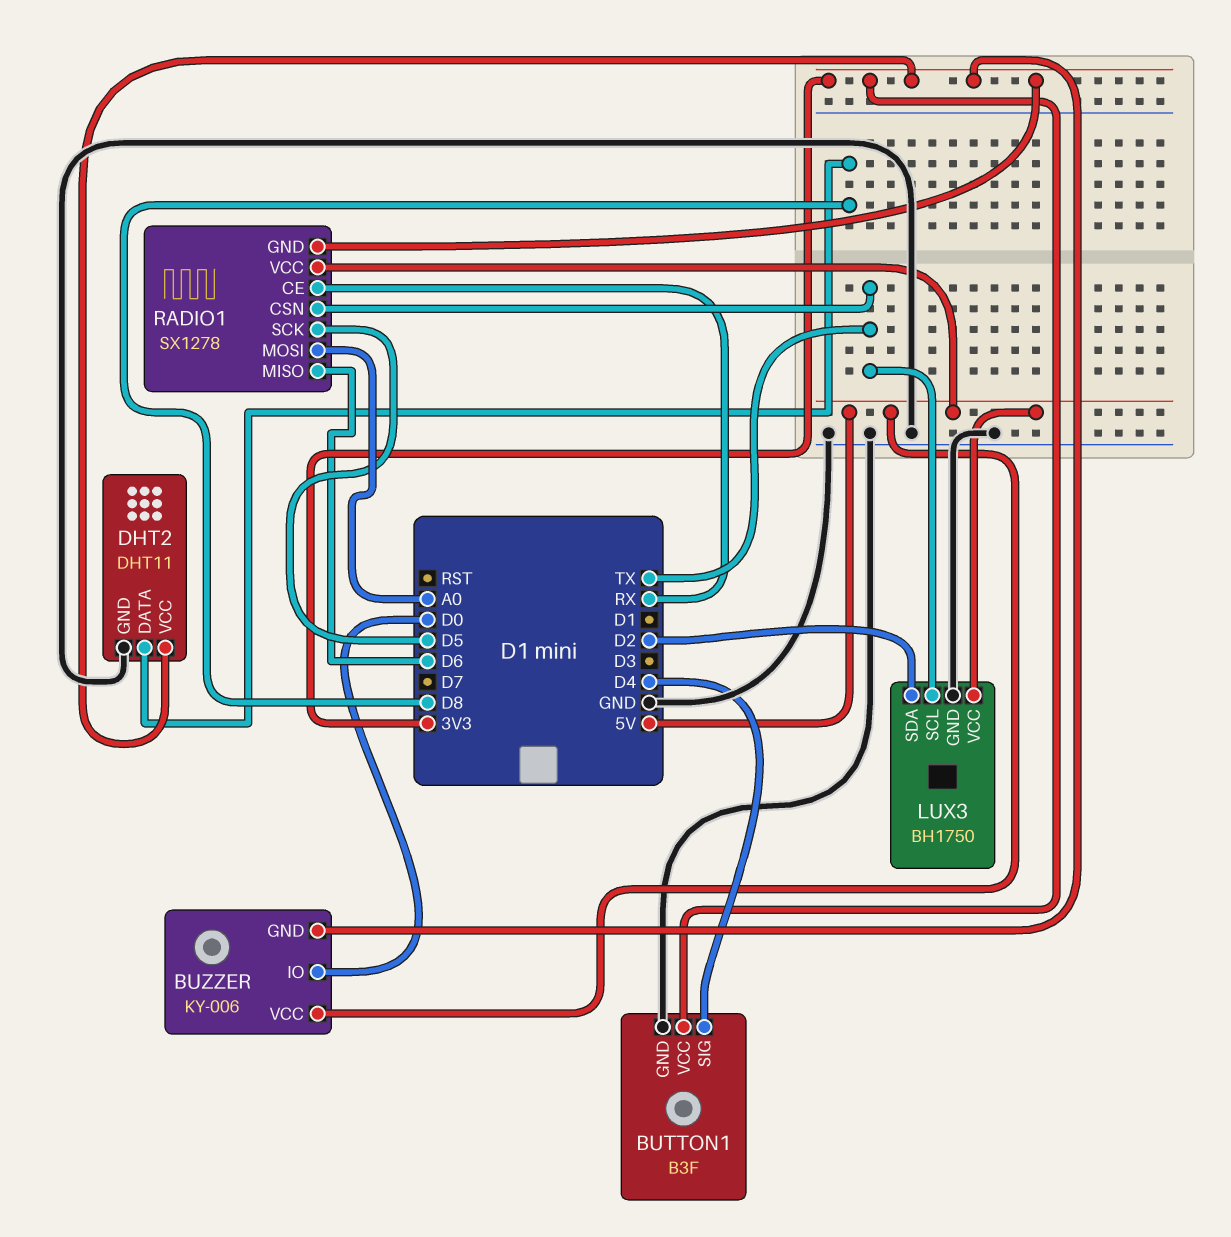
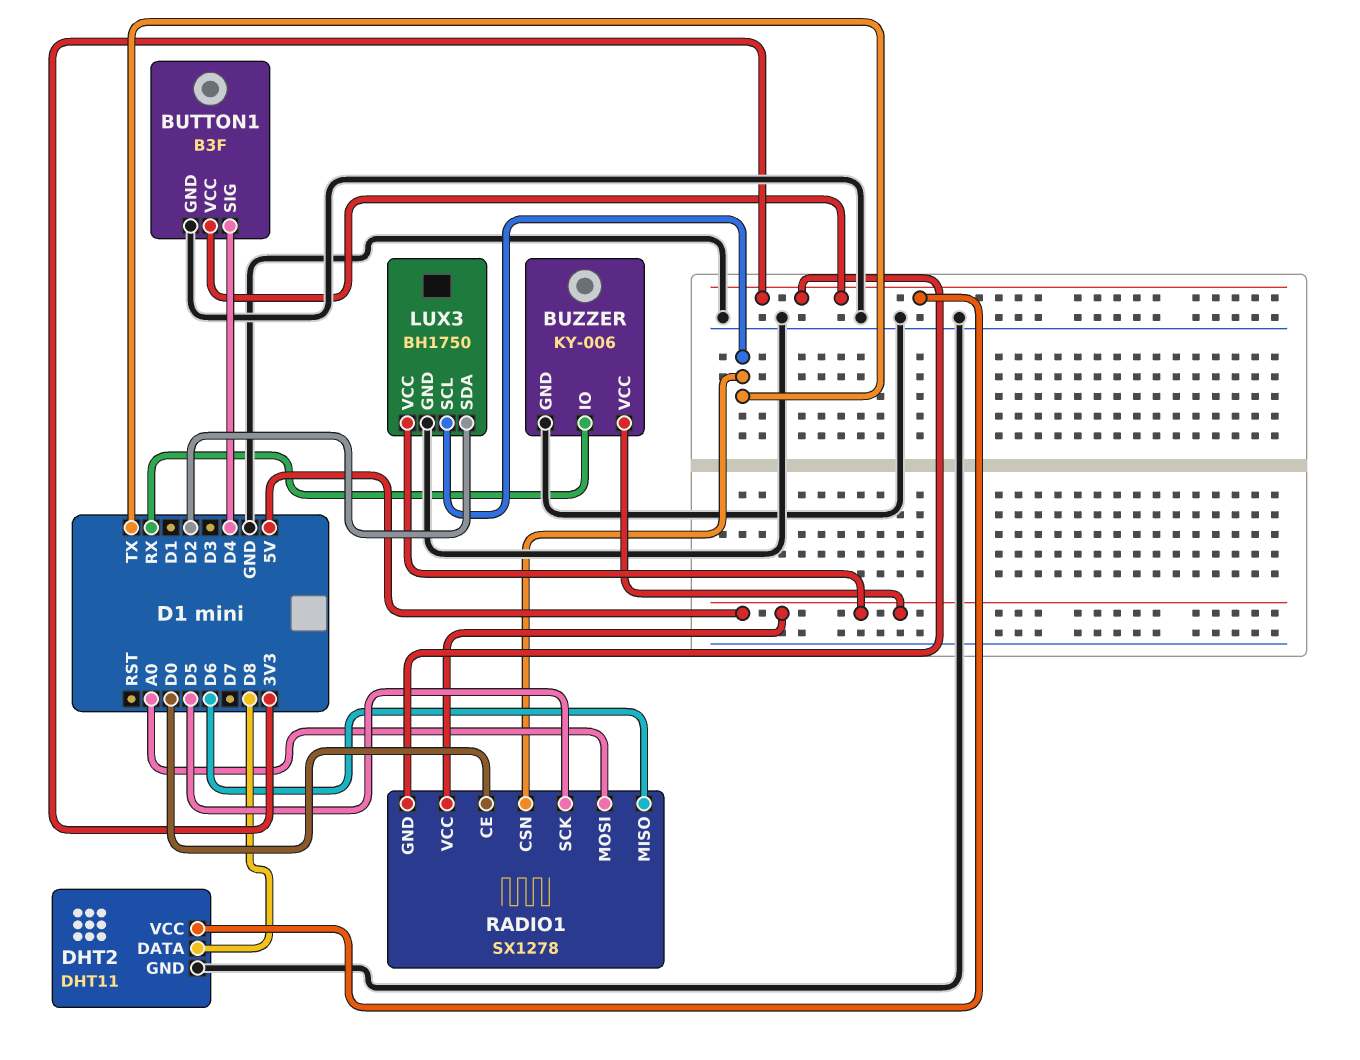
BUZZER pin GND: 3V3 -> GND
BUZZER pin IO: D0 -> RX
RADIO1 pin CE: RX -> D0

